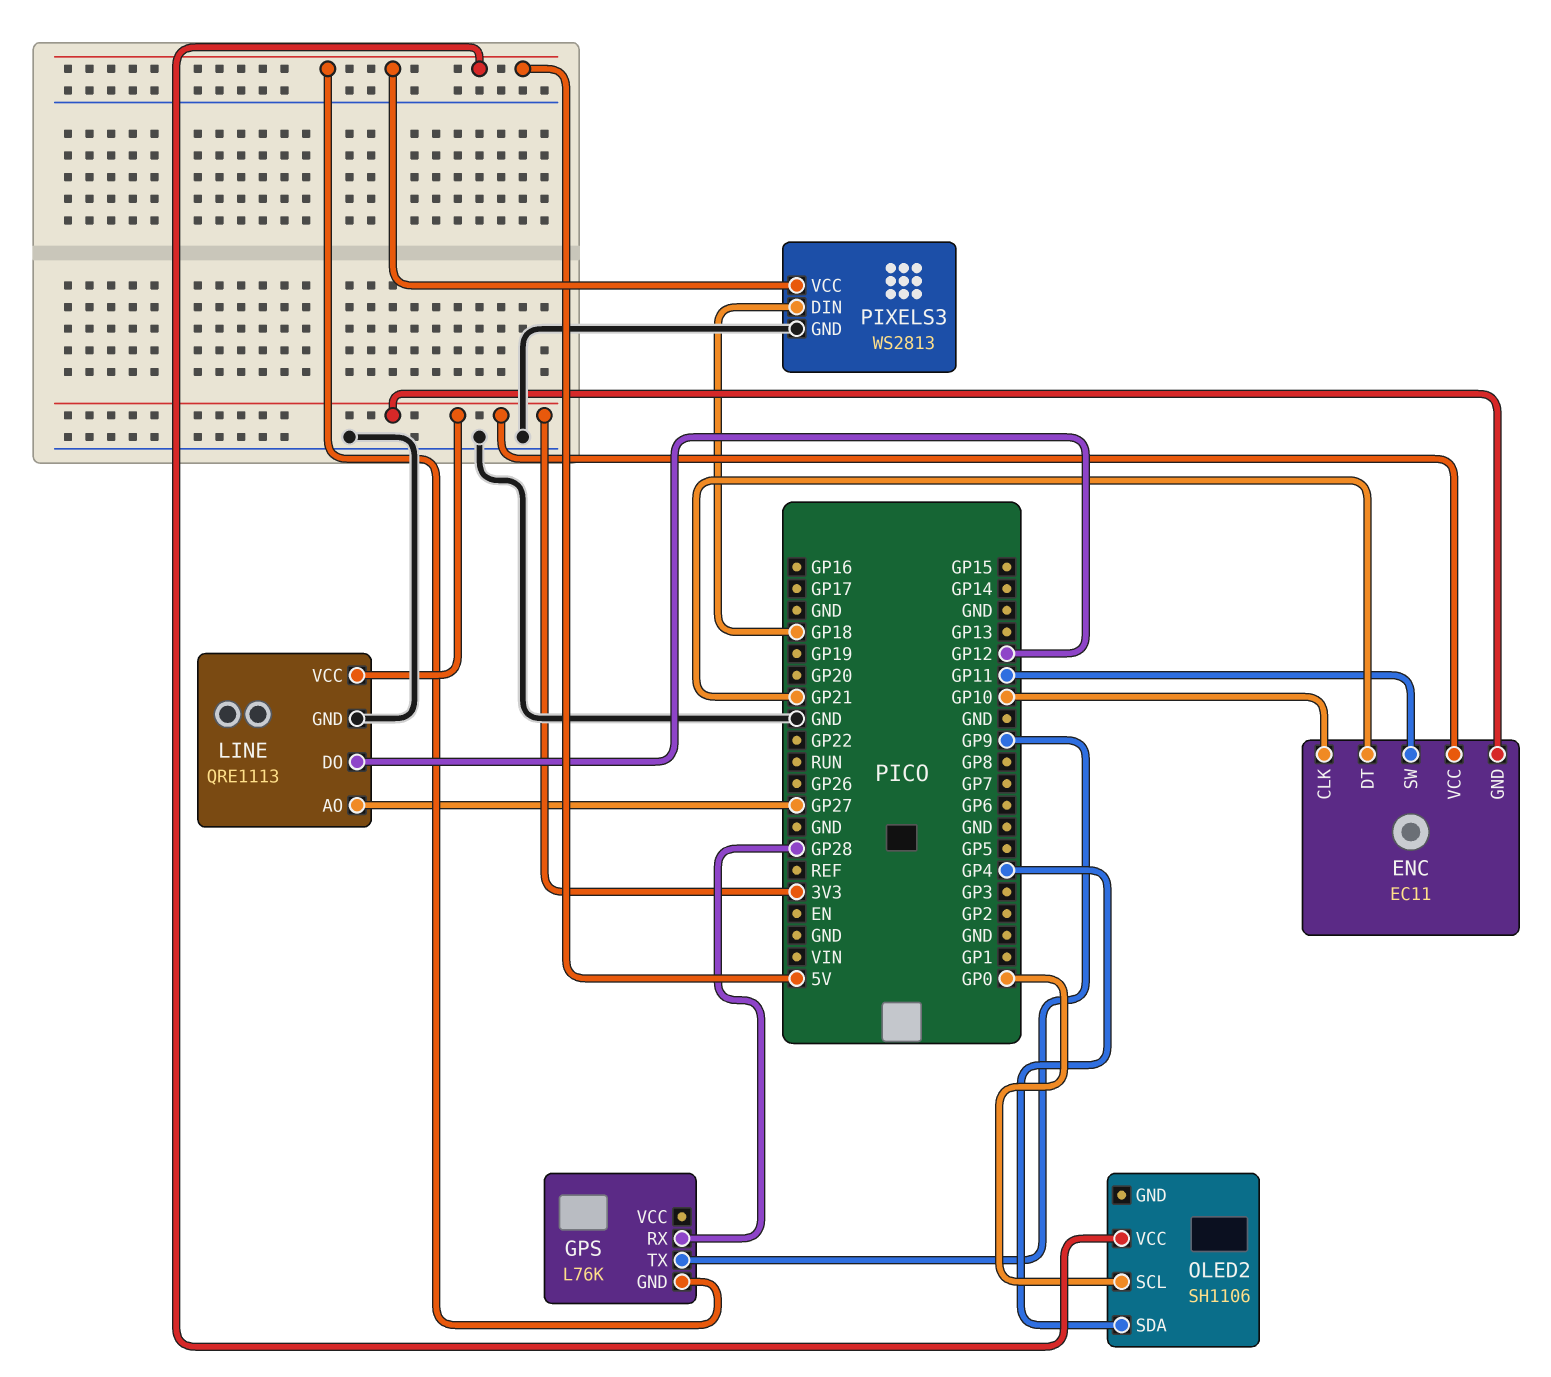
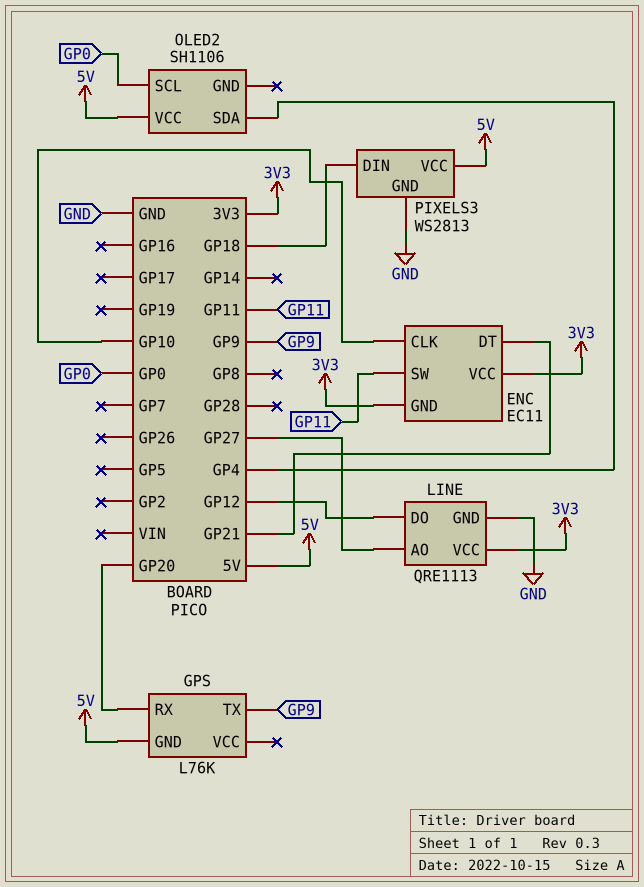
GPS pin RX: GP28 -> GP20

